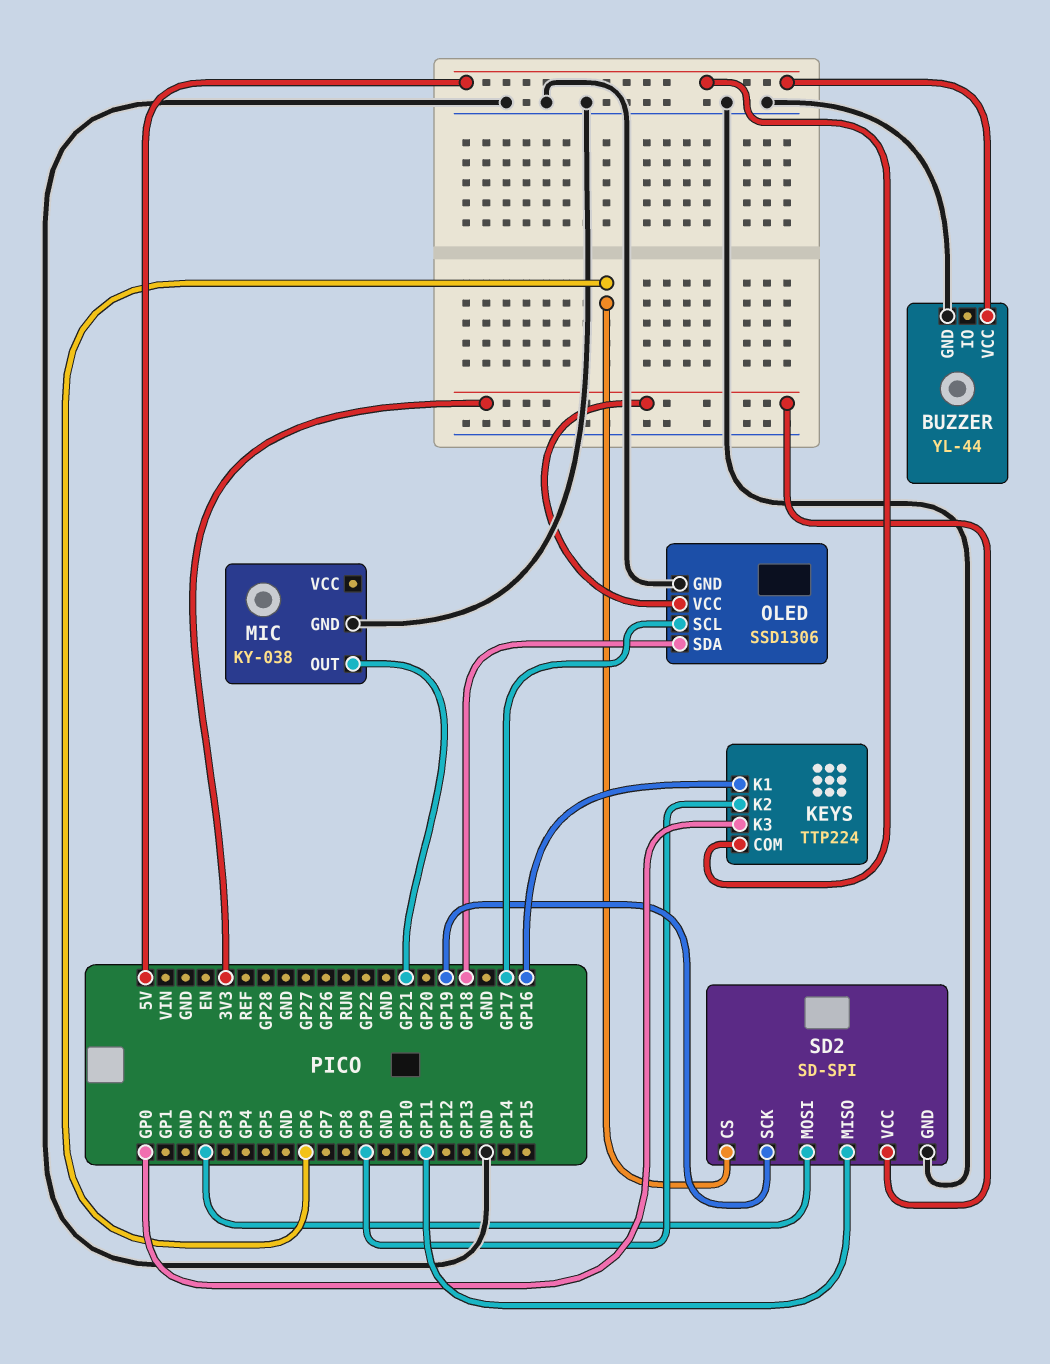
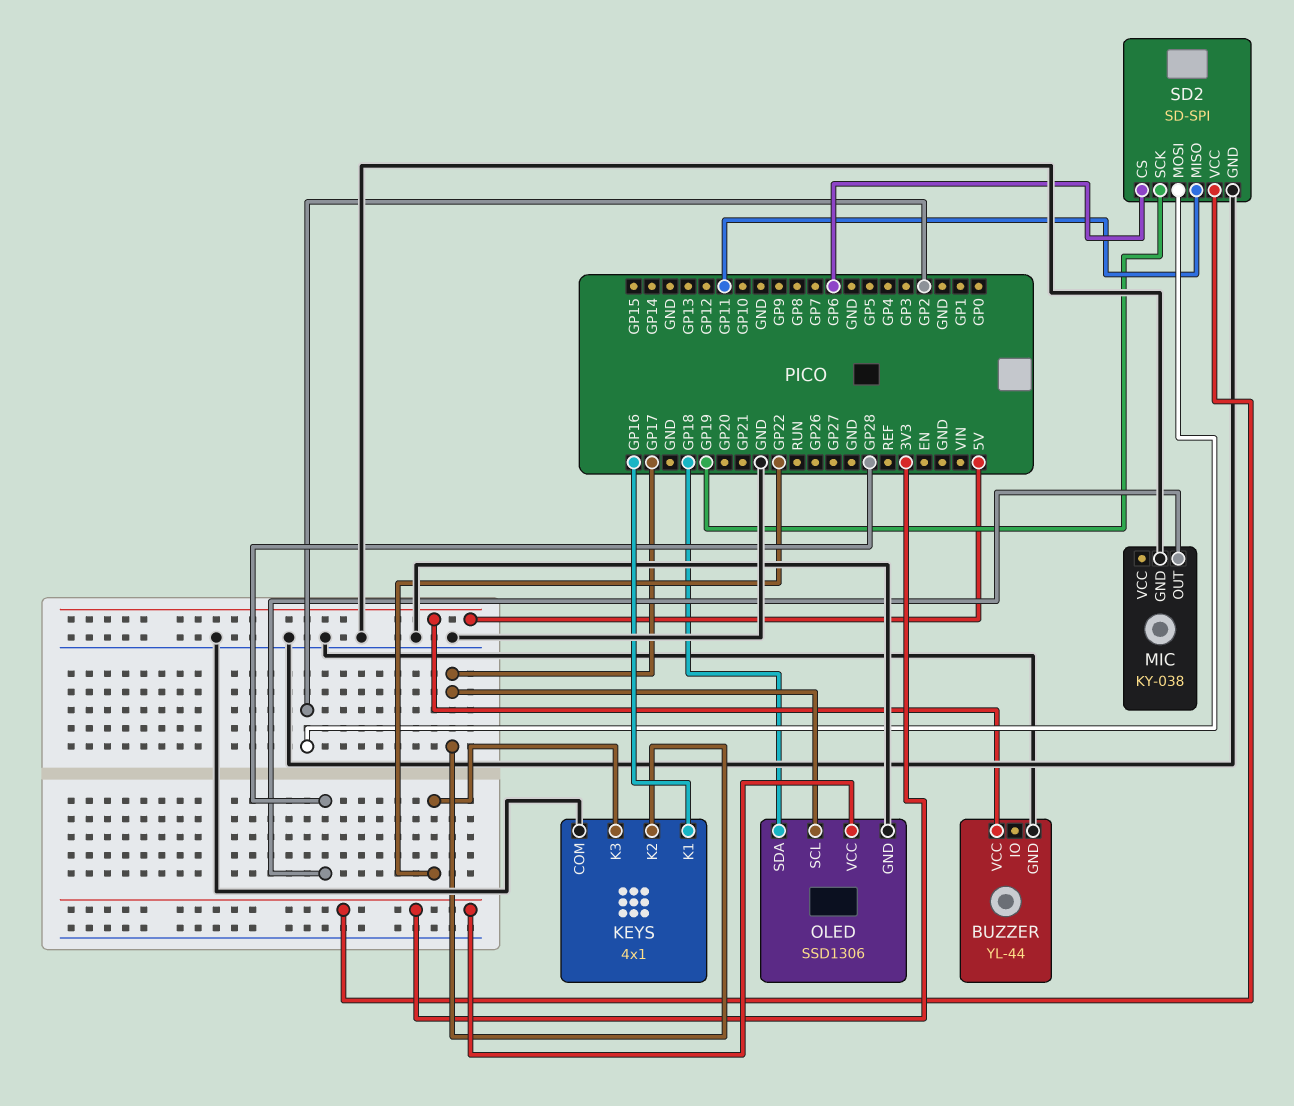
KEYS: TTP224 -> 4x1
KEYS pin COM: 5V -> GND
KEYS pin K2: GP9 -> GP17
KEYS pin K3: GP0 -> GP22
MIC pin OUT: GP21 -> GP28

